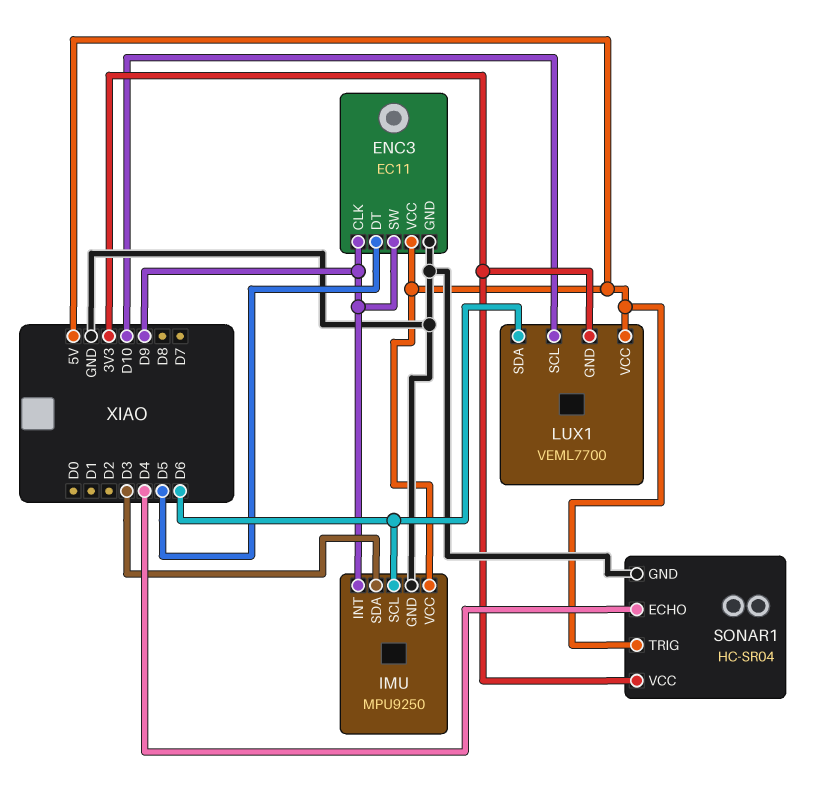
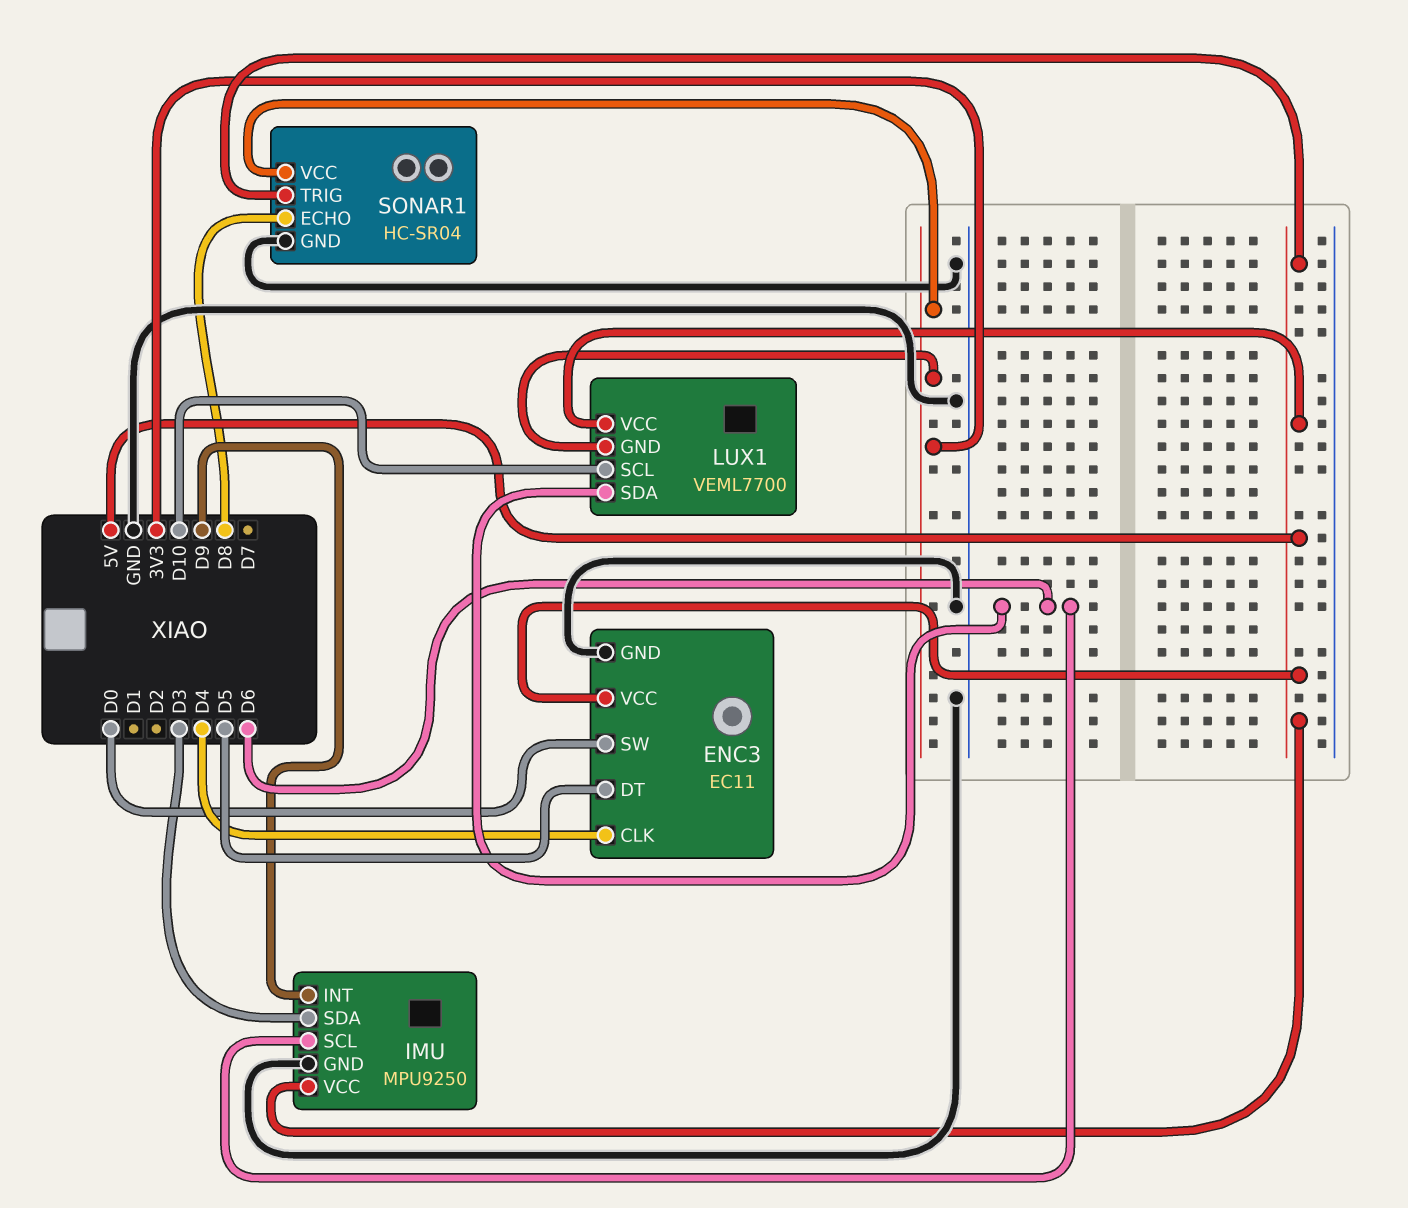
ENC3 pin CLK: D9 -> D4
ENC3 pin SW: D9 -> D0
SONAR1 pin ECHO: D4 -> D8

